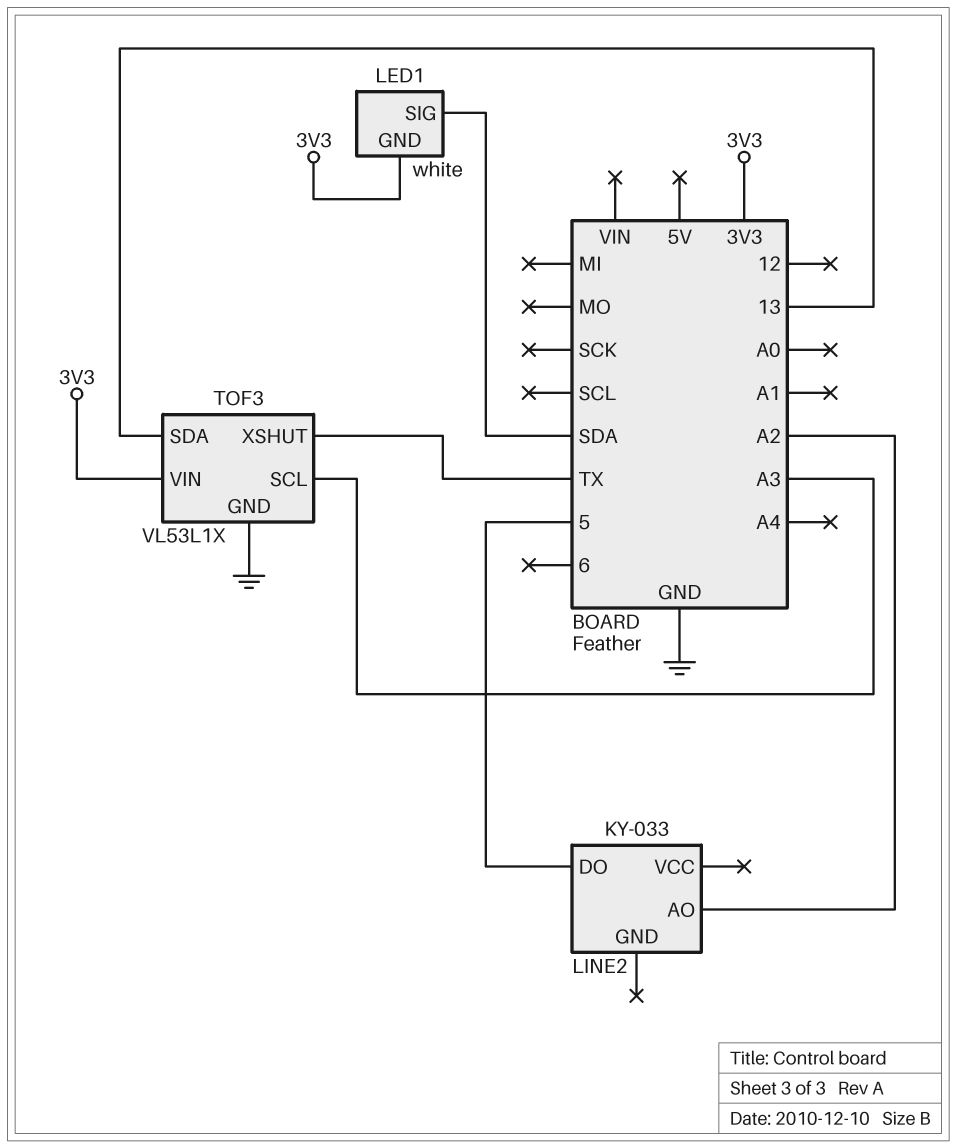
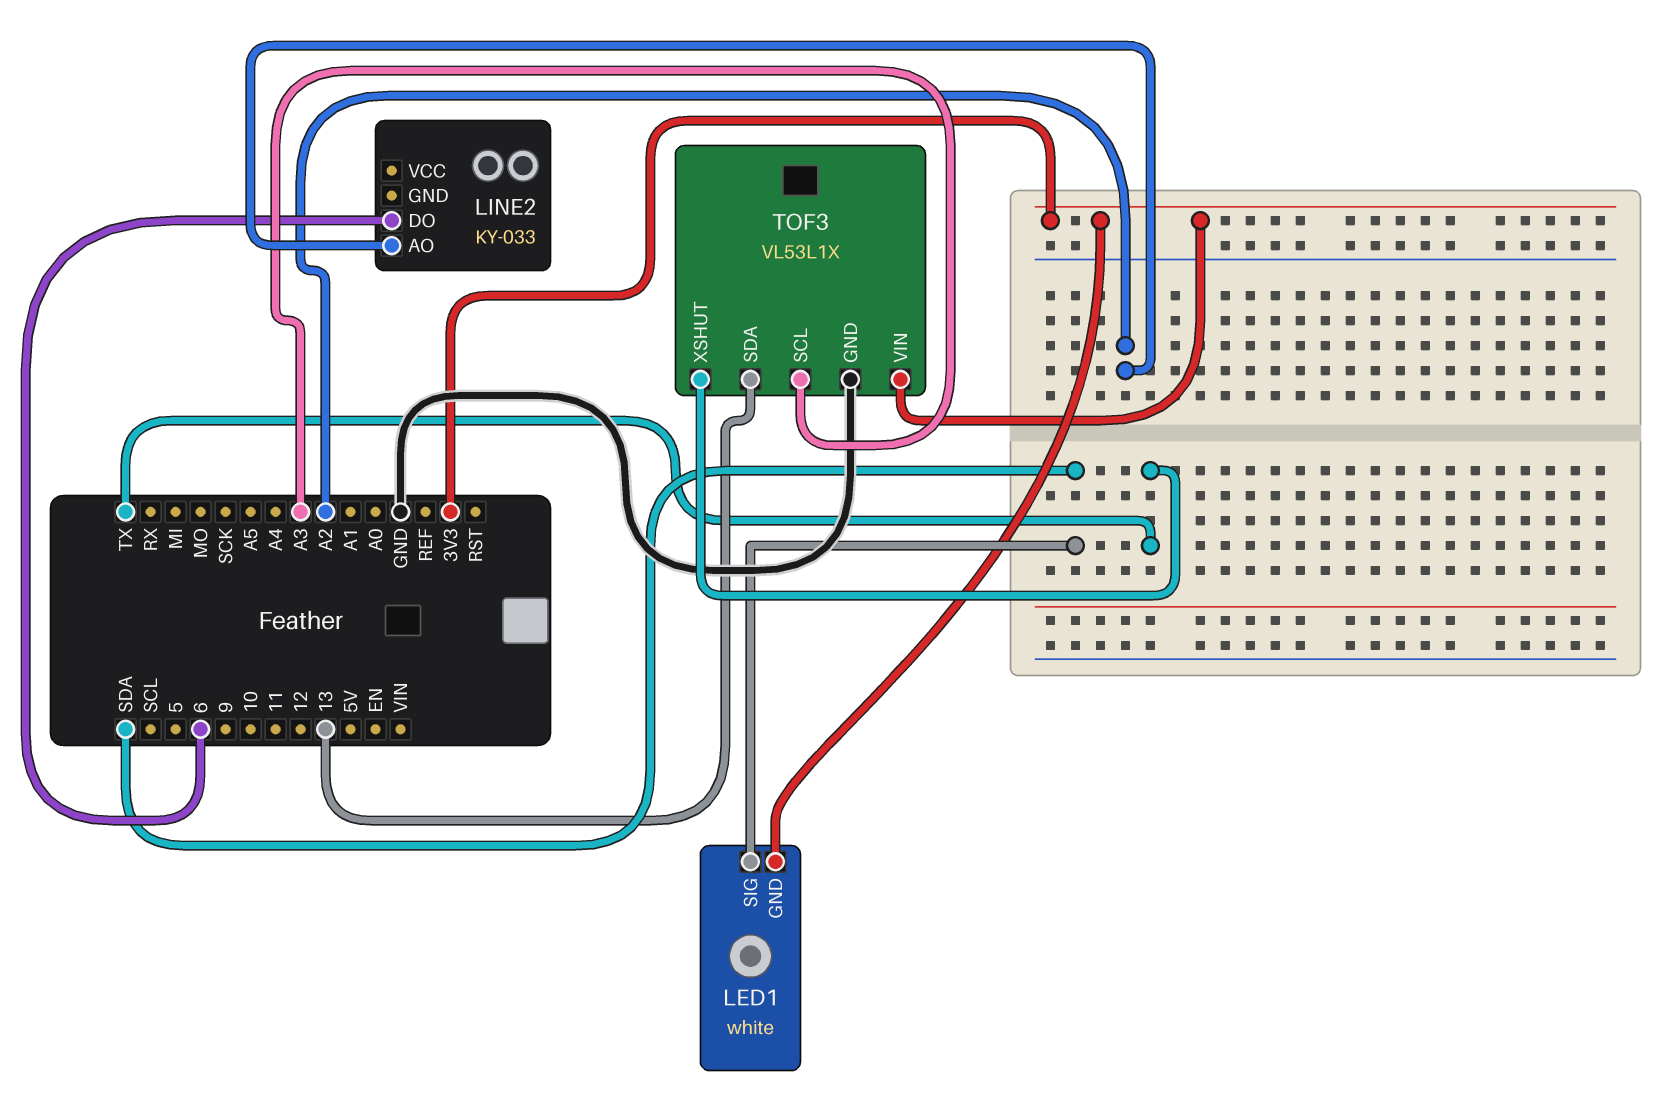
LINE2 pin DO: 5 -> 6

